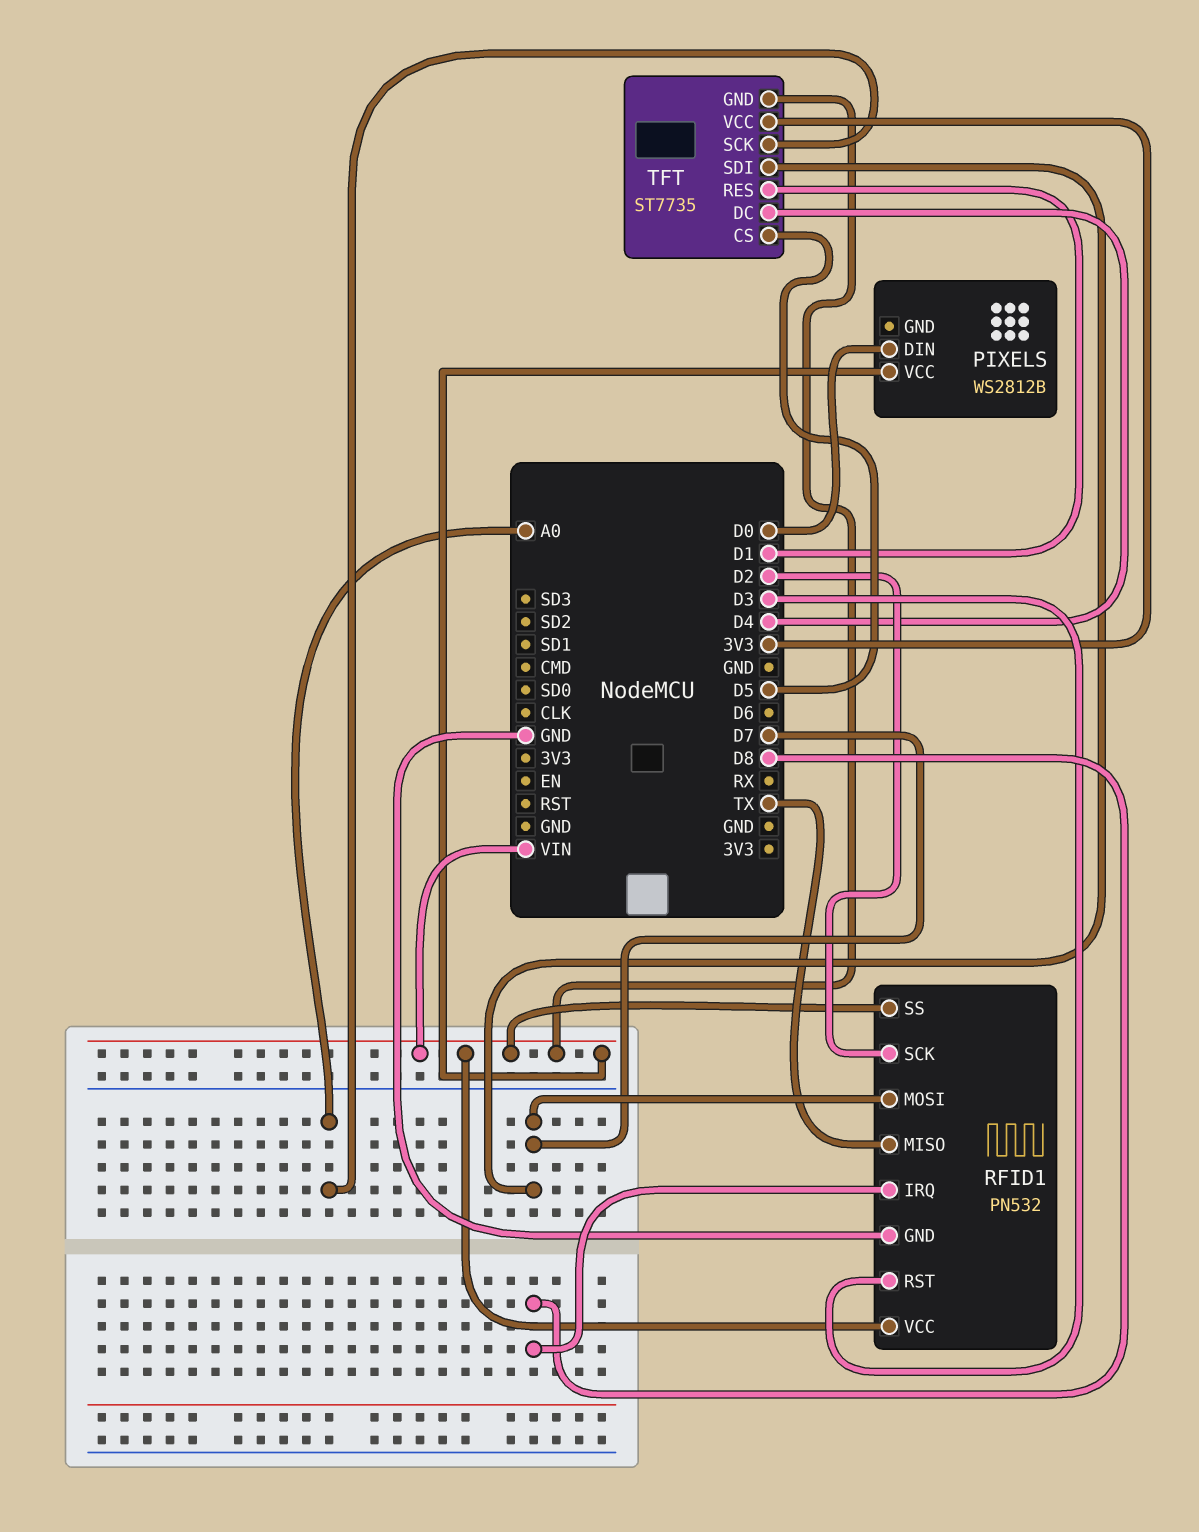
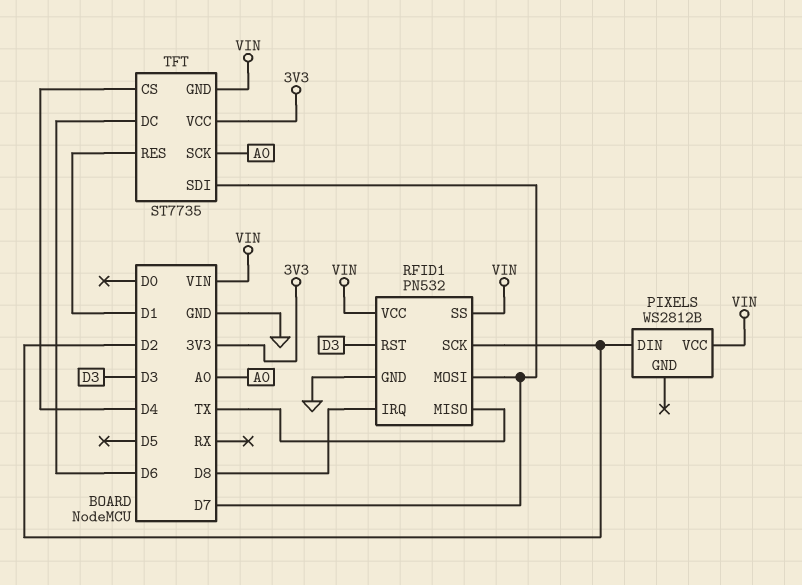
PIXELS pin DIN: D0 -> D2
TFT pin CS: D5 -> D4
TFT pin DC: D4 -> D6

